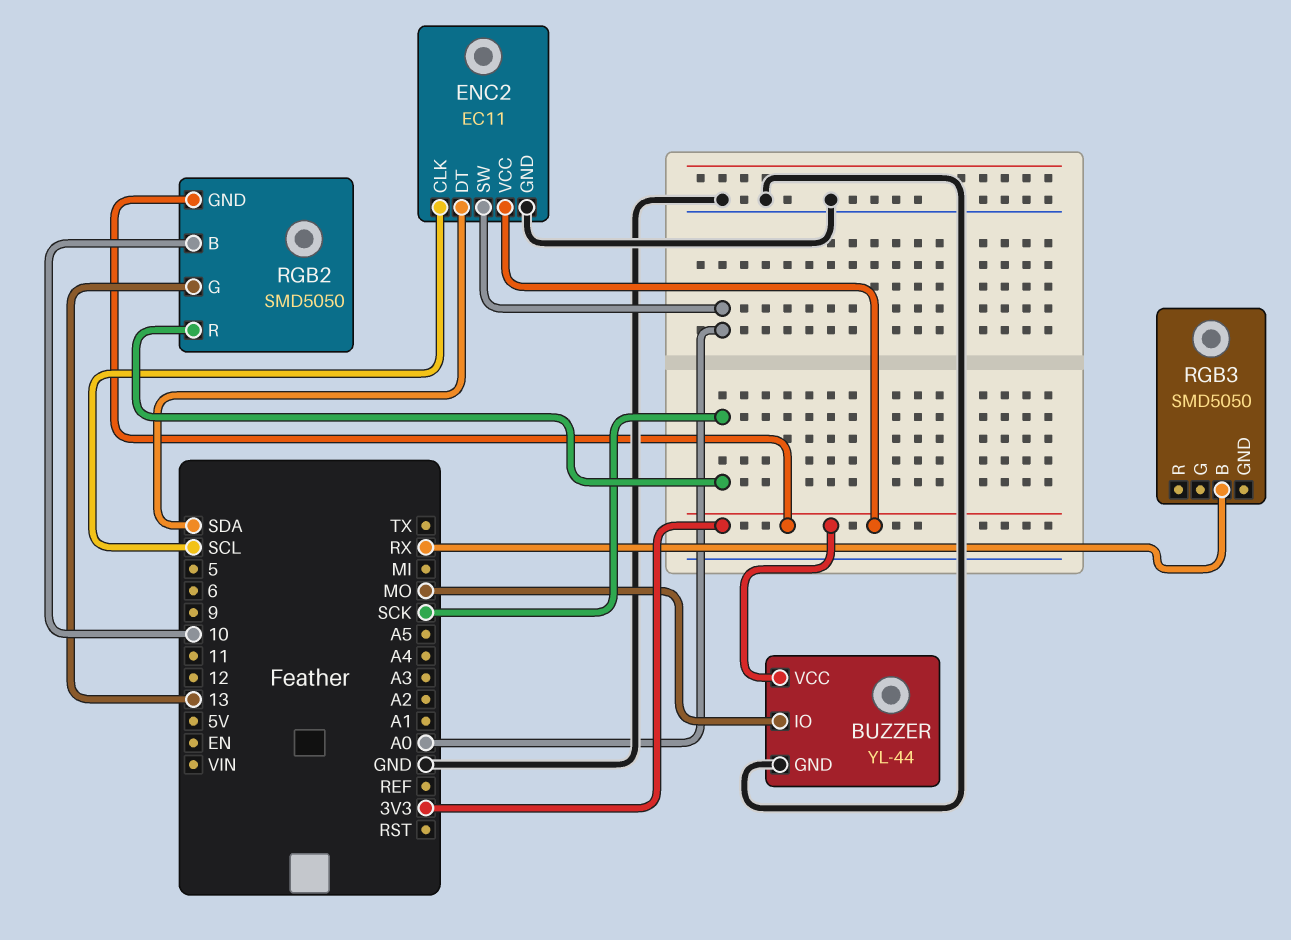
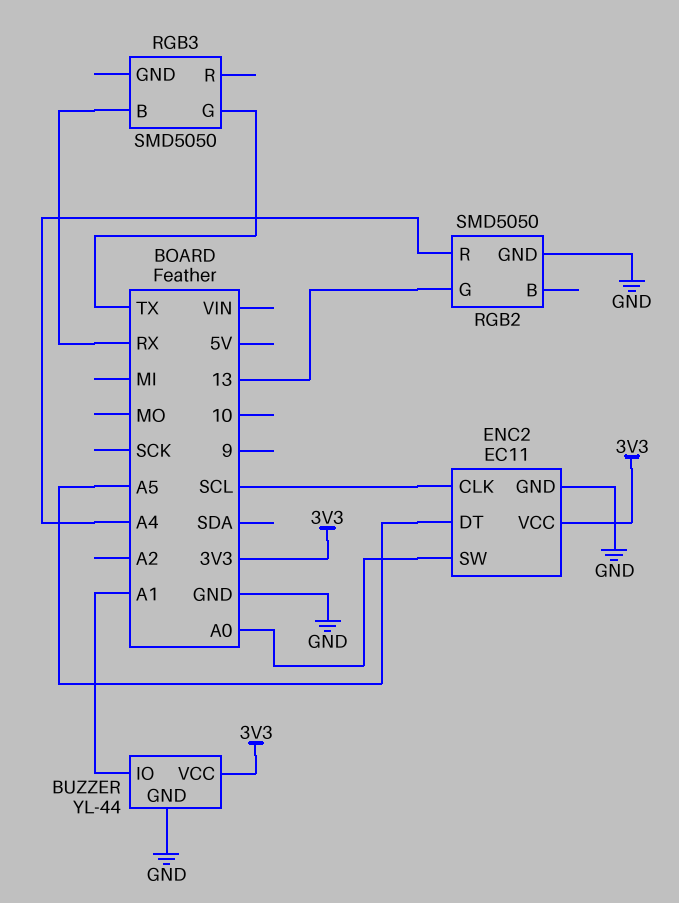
BUZZER pin IO: MO -> A1
ENC2 pin DT: SDA -> A5
RGB2 pin B: 10 -> none
RGB2 pin GND: 3V3 -> GND
RGB2 pin R: SCK -> A4
RGB3 pin G: none -> TX

